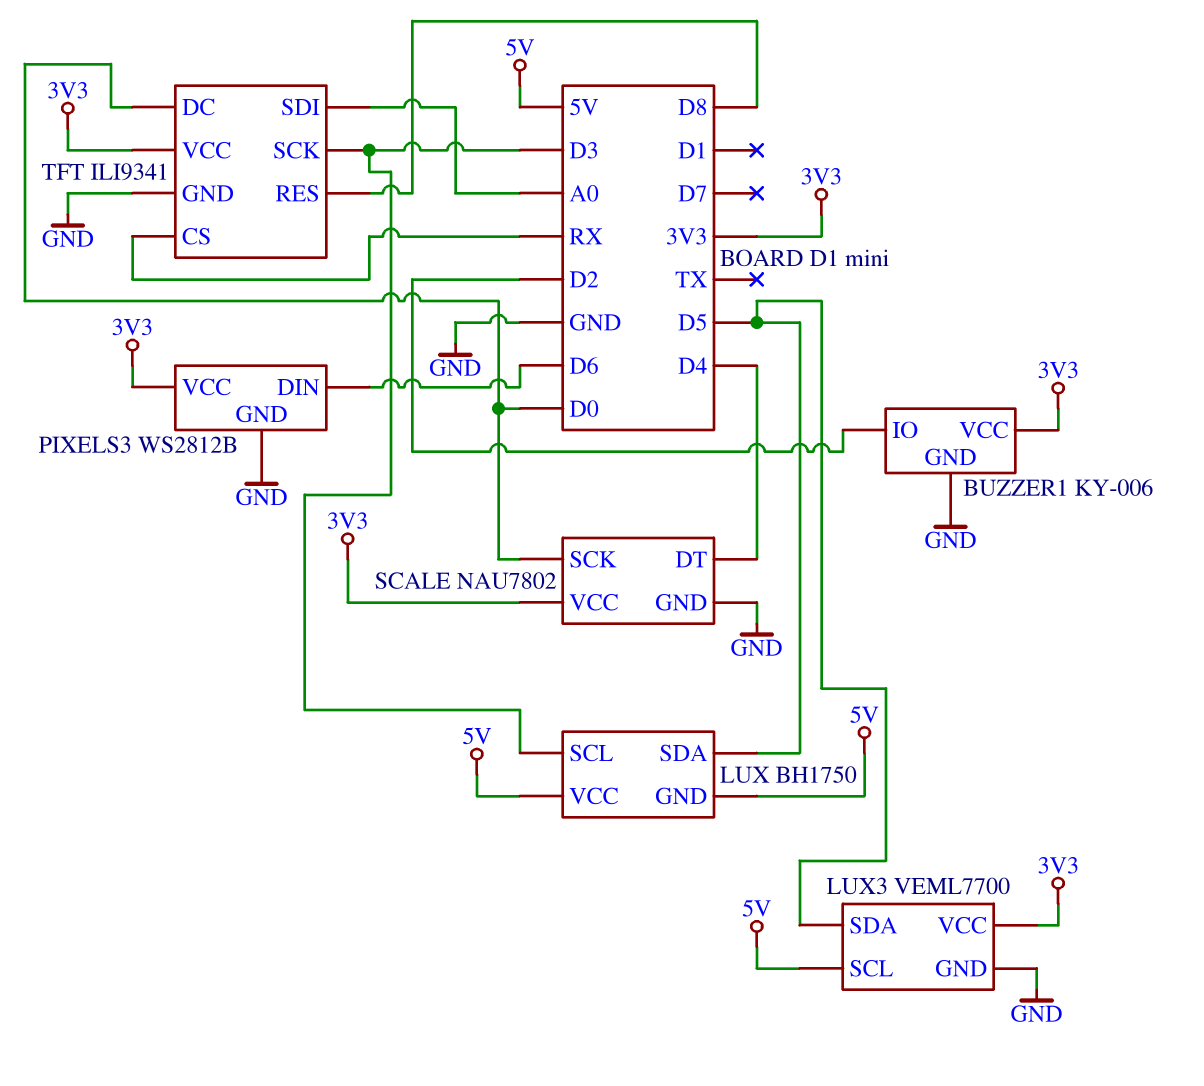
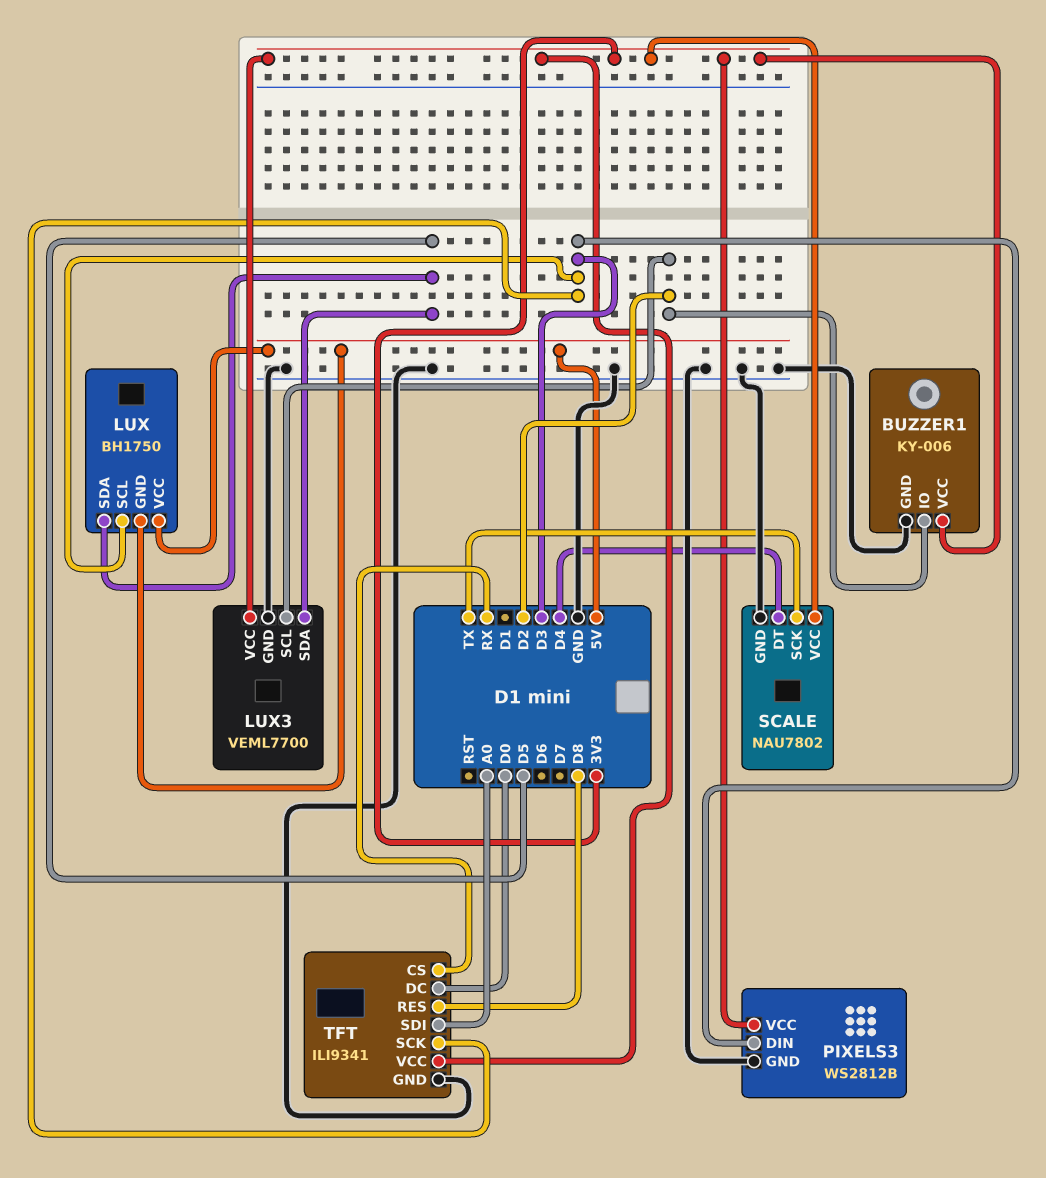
LUX3 pin SCL: 5V -> D2
PIXELS3 pin DIN: D6 -> D3
SCALE pin SCK: D0 -> TX

